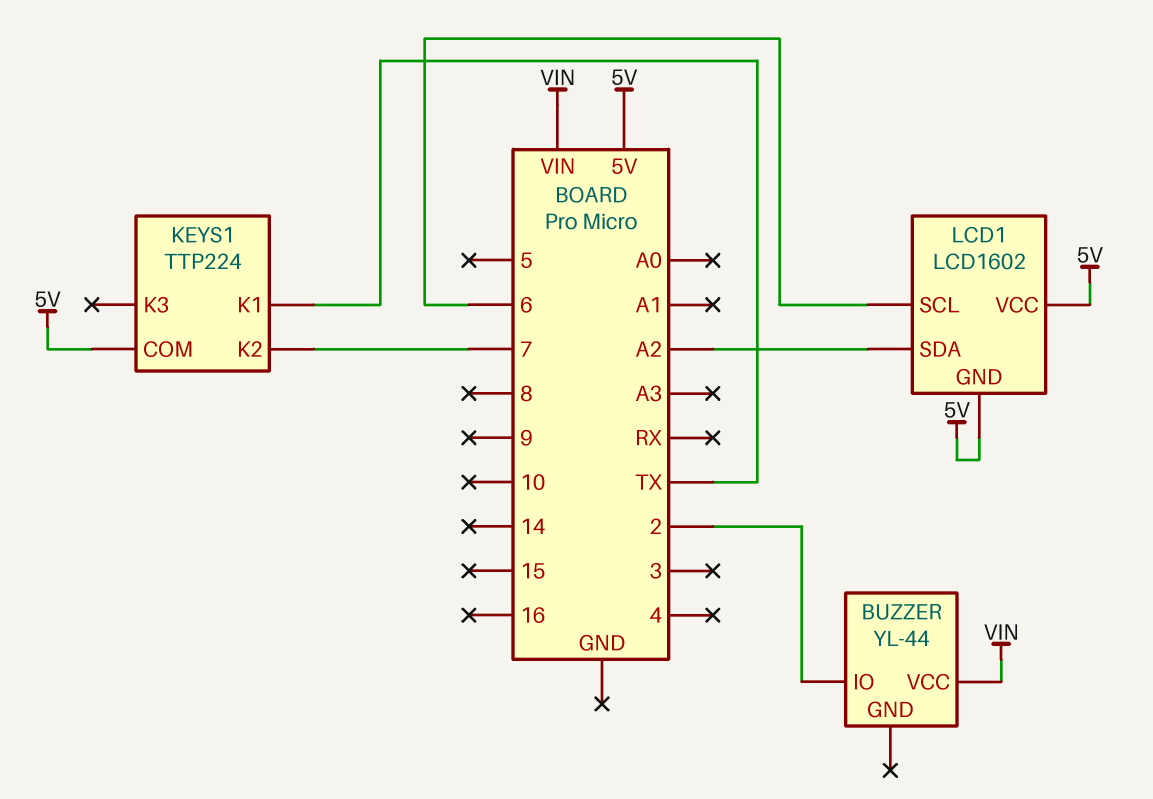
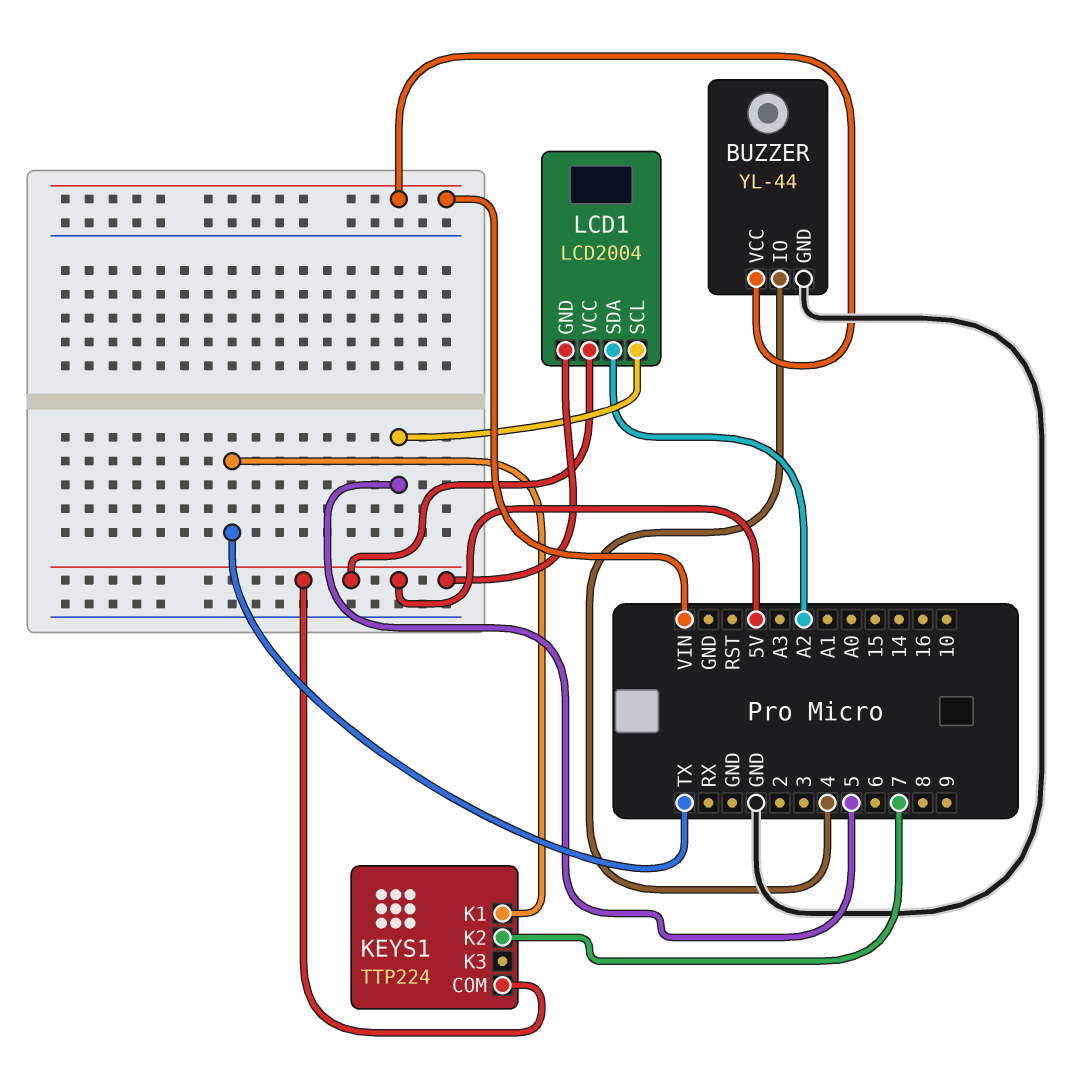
BUZZER pin GND: none -> GND
BUZZER pin IO: 2 -> 4
LCD1: LCD1602 -> LCD2004
LCD1 pin SCL: 6 -> 5

